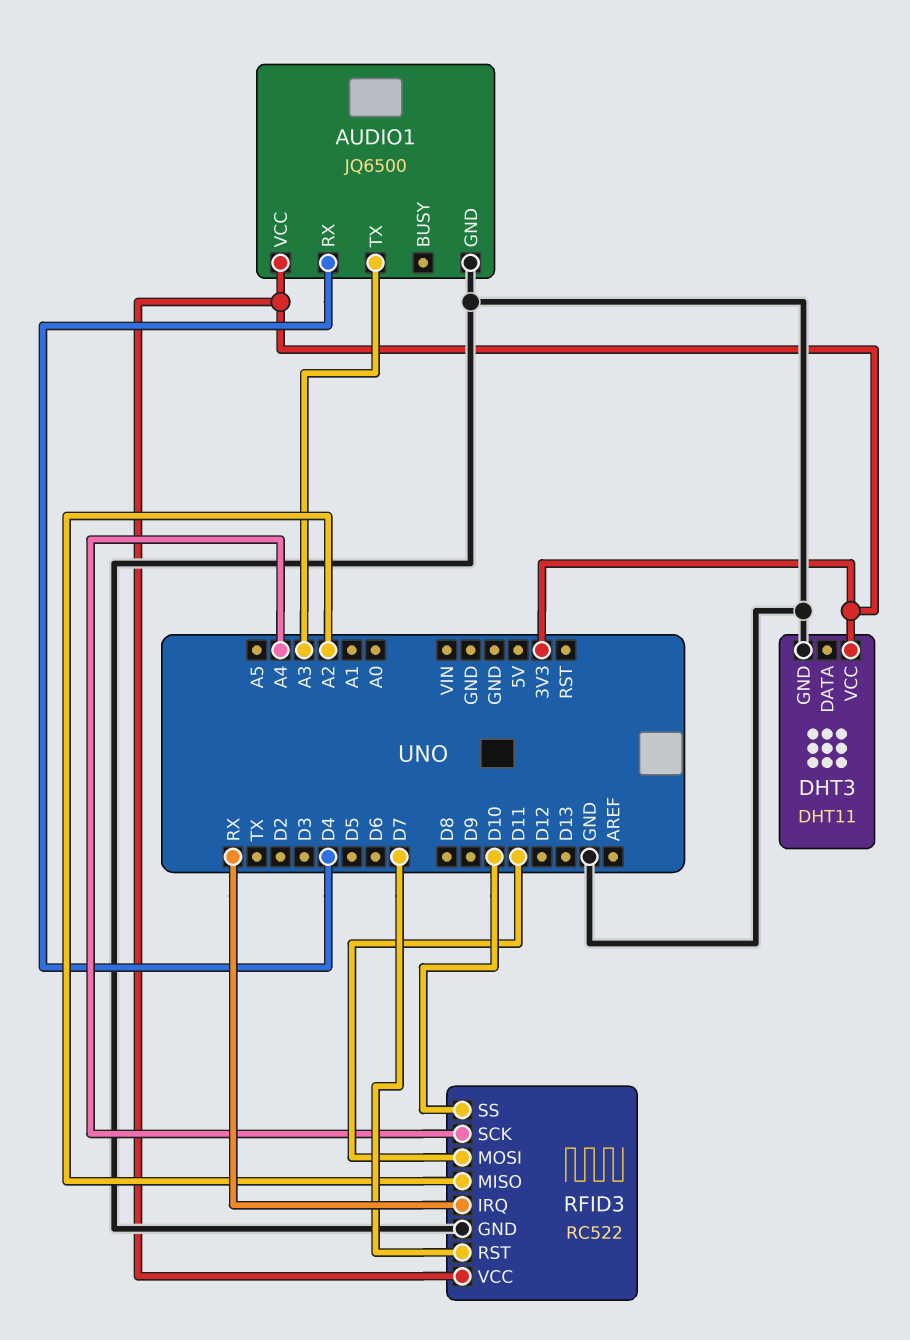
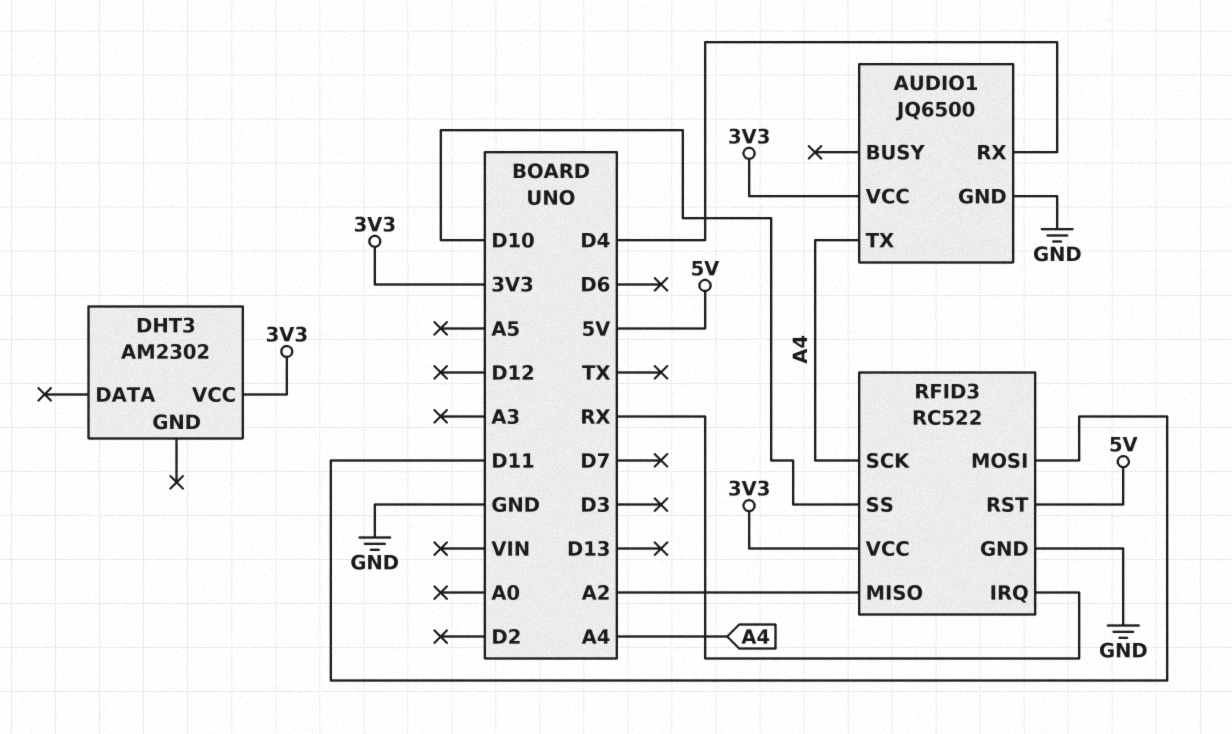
AUDIO1 pin TX: A3 -> A4
DHT3: DHT11 -> AM2302
DHT3 pin GND: GND -> none
RFID3 pin RST: D7 -> 5V

